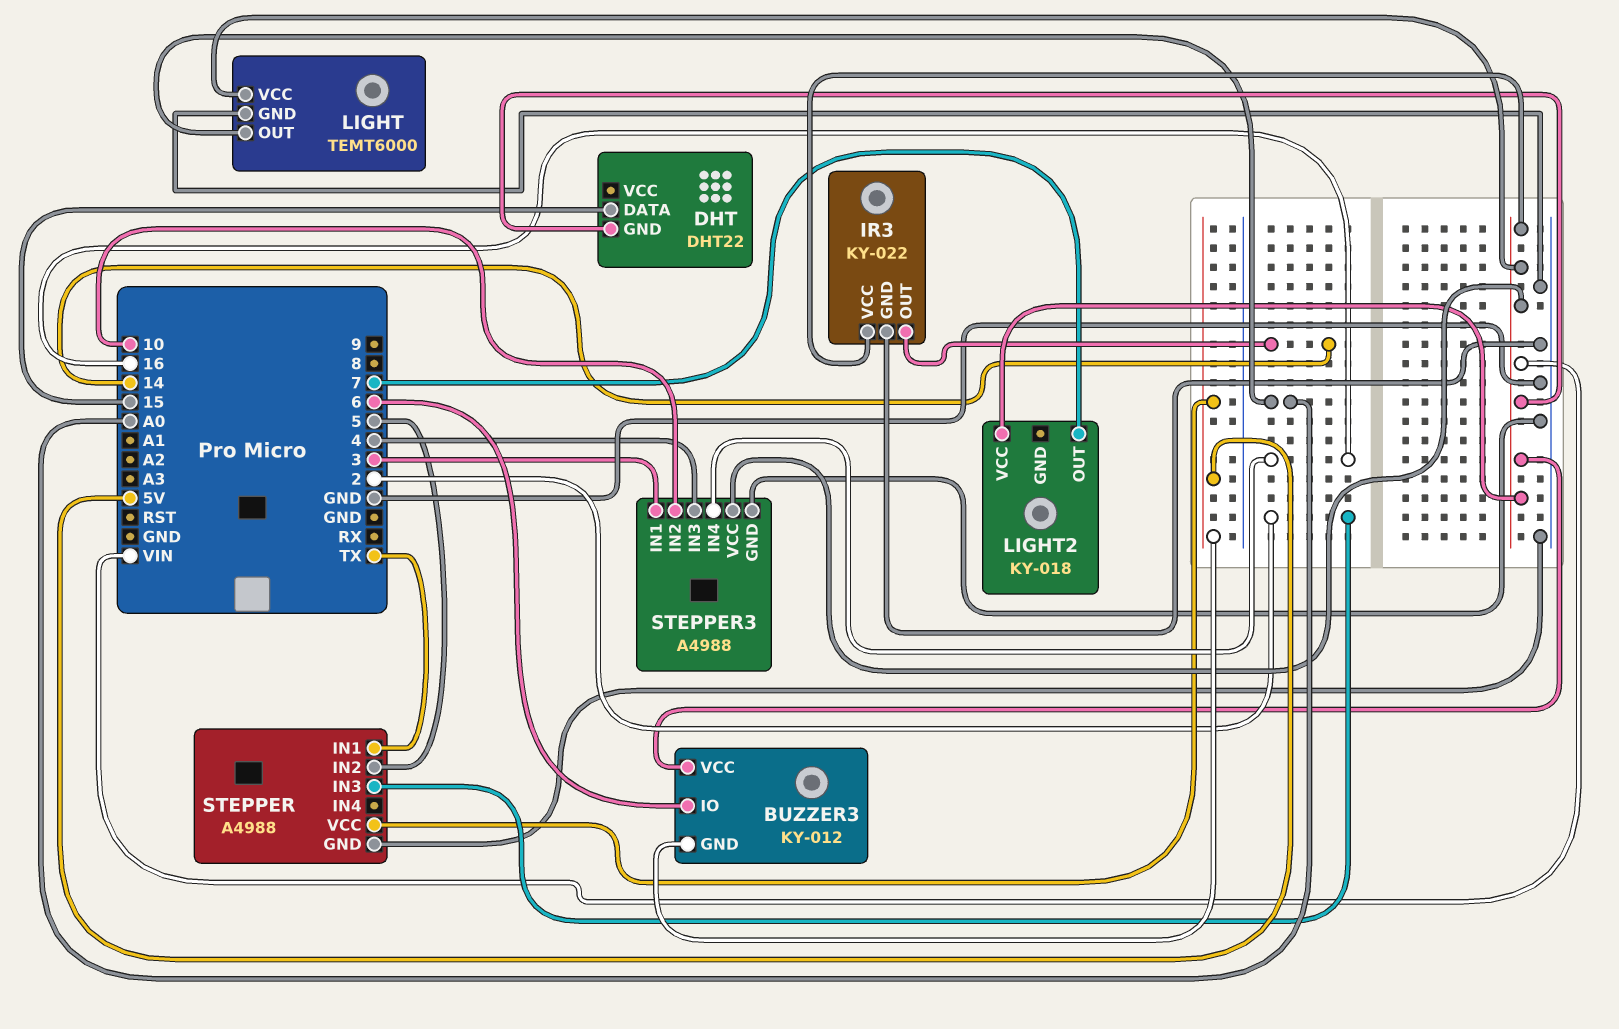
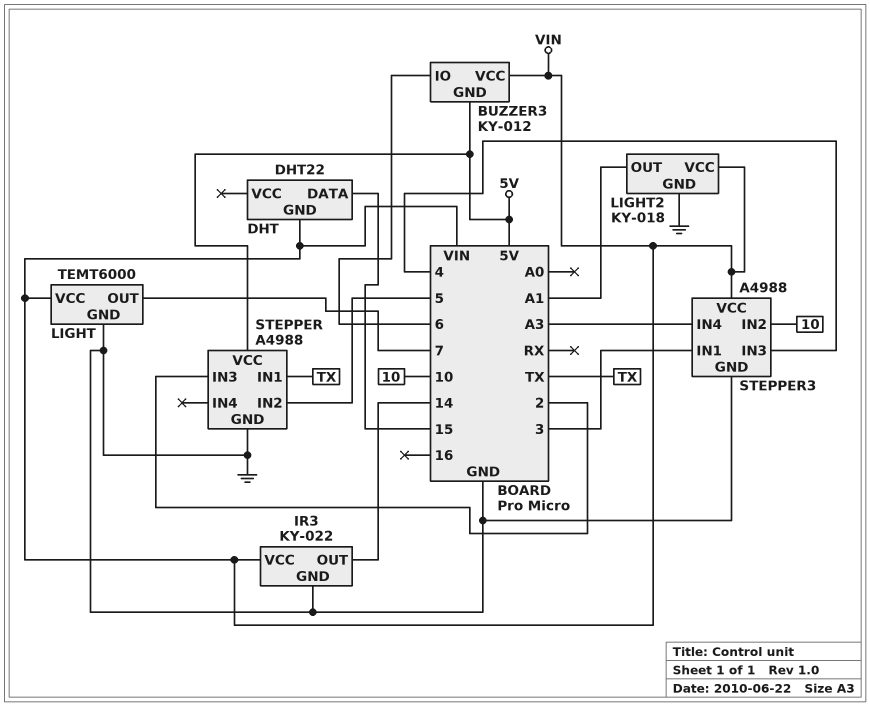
LIGHT pin OUT: A0 -> 7
LIGHT2 pin GND: none -> GND
LIGHT2 pin OUT: 7 -> A1
STEPPER3 pin IN4: 16 -> A3

